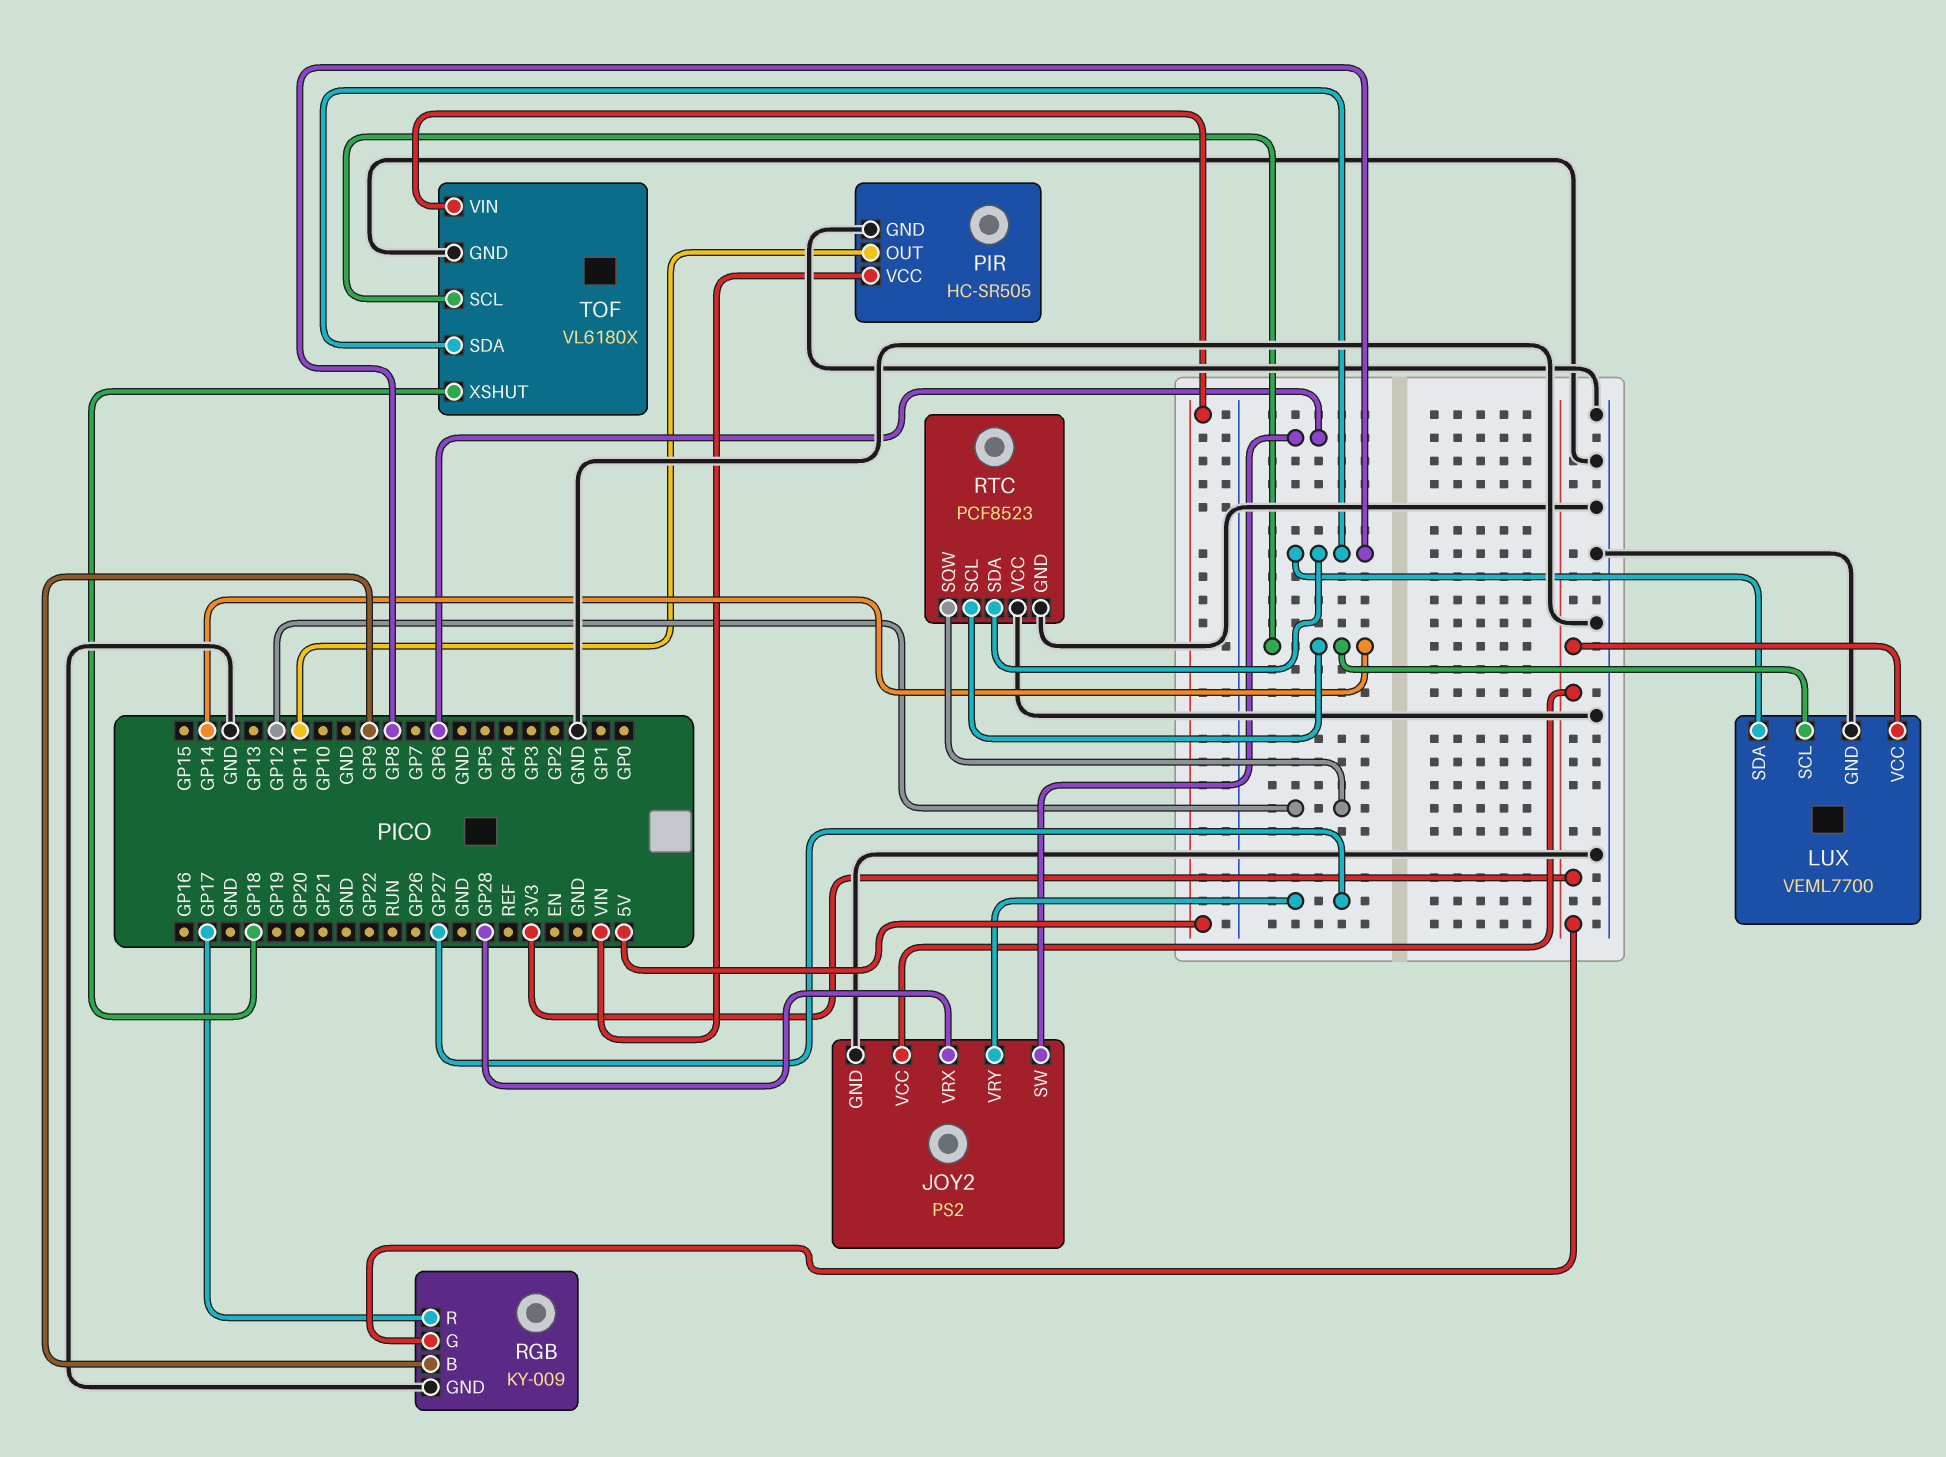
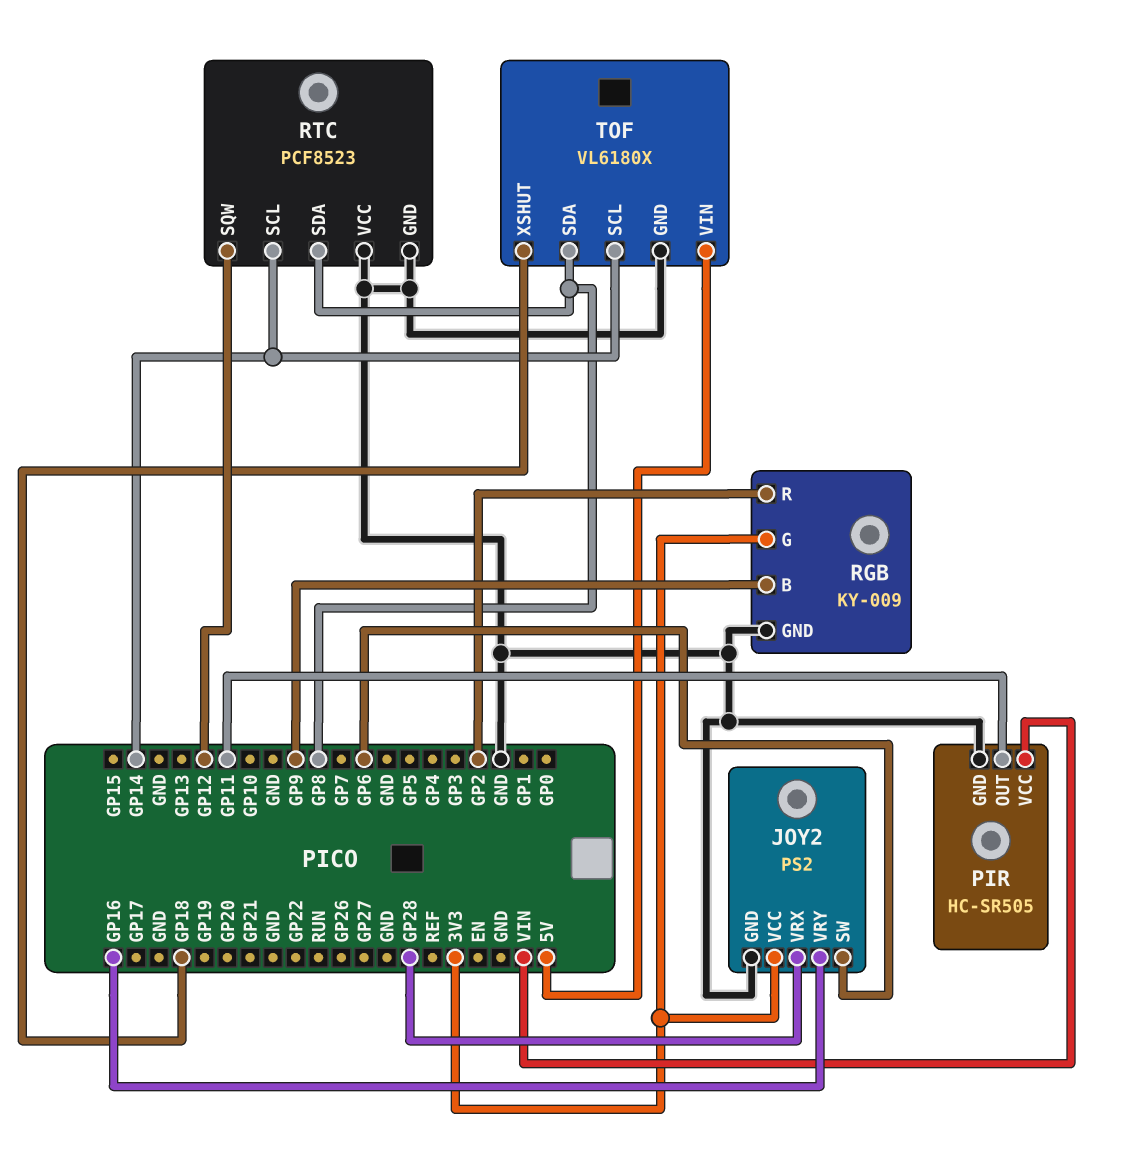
JOY2 pin VRY: GP27 -> GP16
LUX: VEML7700 -> none
LUX pin GND: GND -> none
LUX pin SCL: GP14 -> none
LUX pin SDA: GP8 -> none
LUX pin VCC: 3V3 -> none
RGB pin R: GP17 -> GP2

